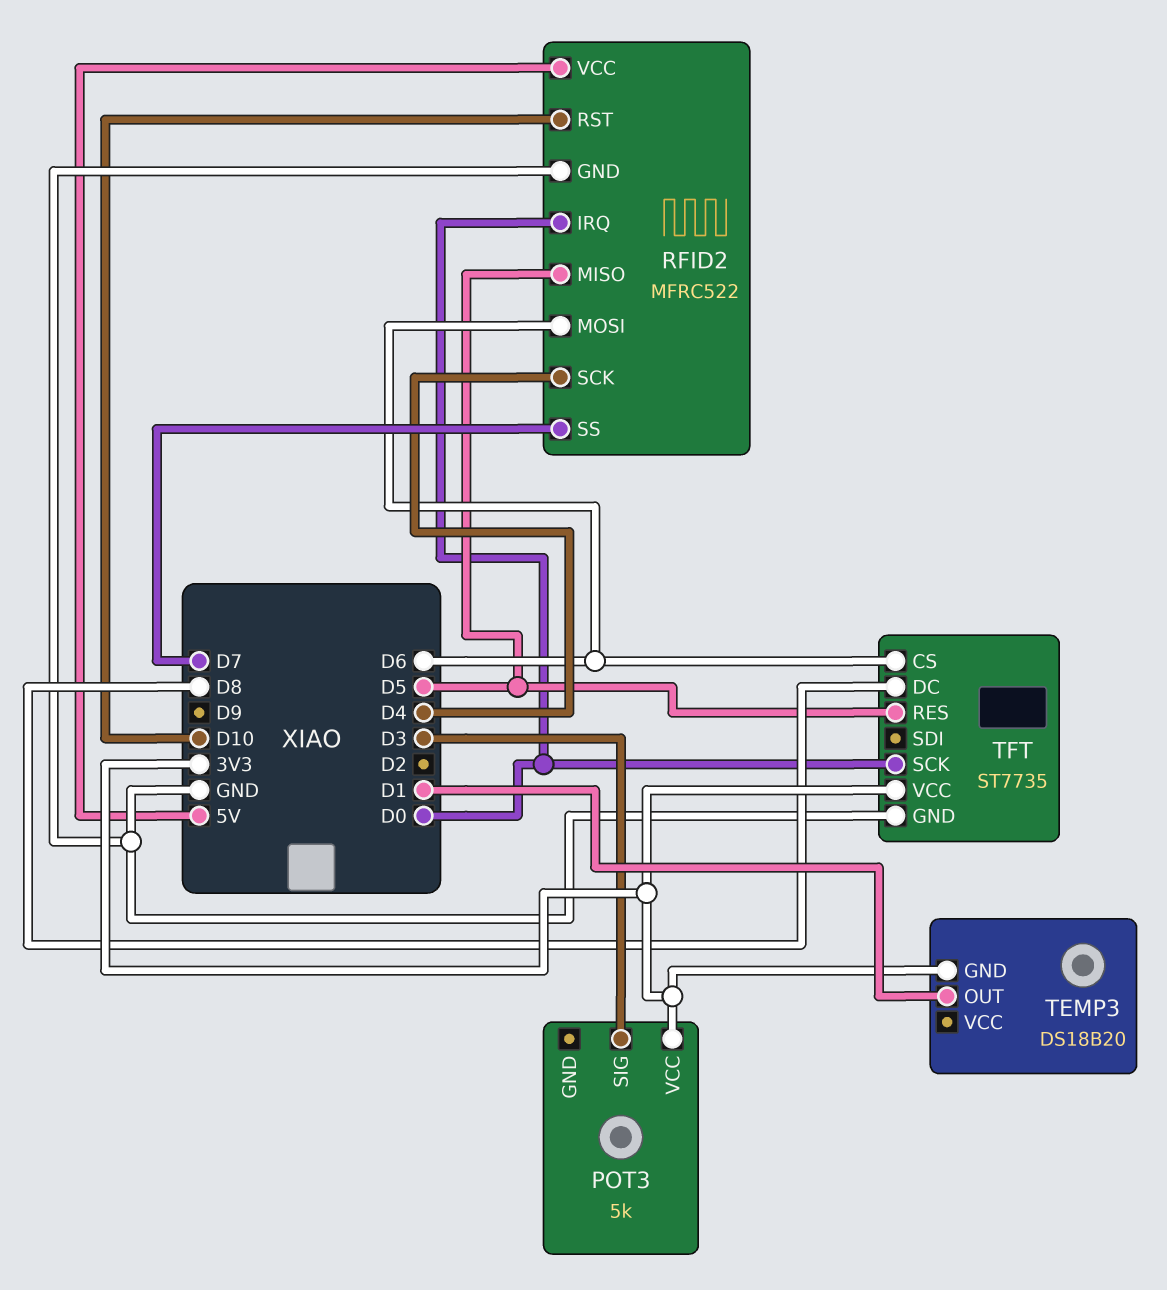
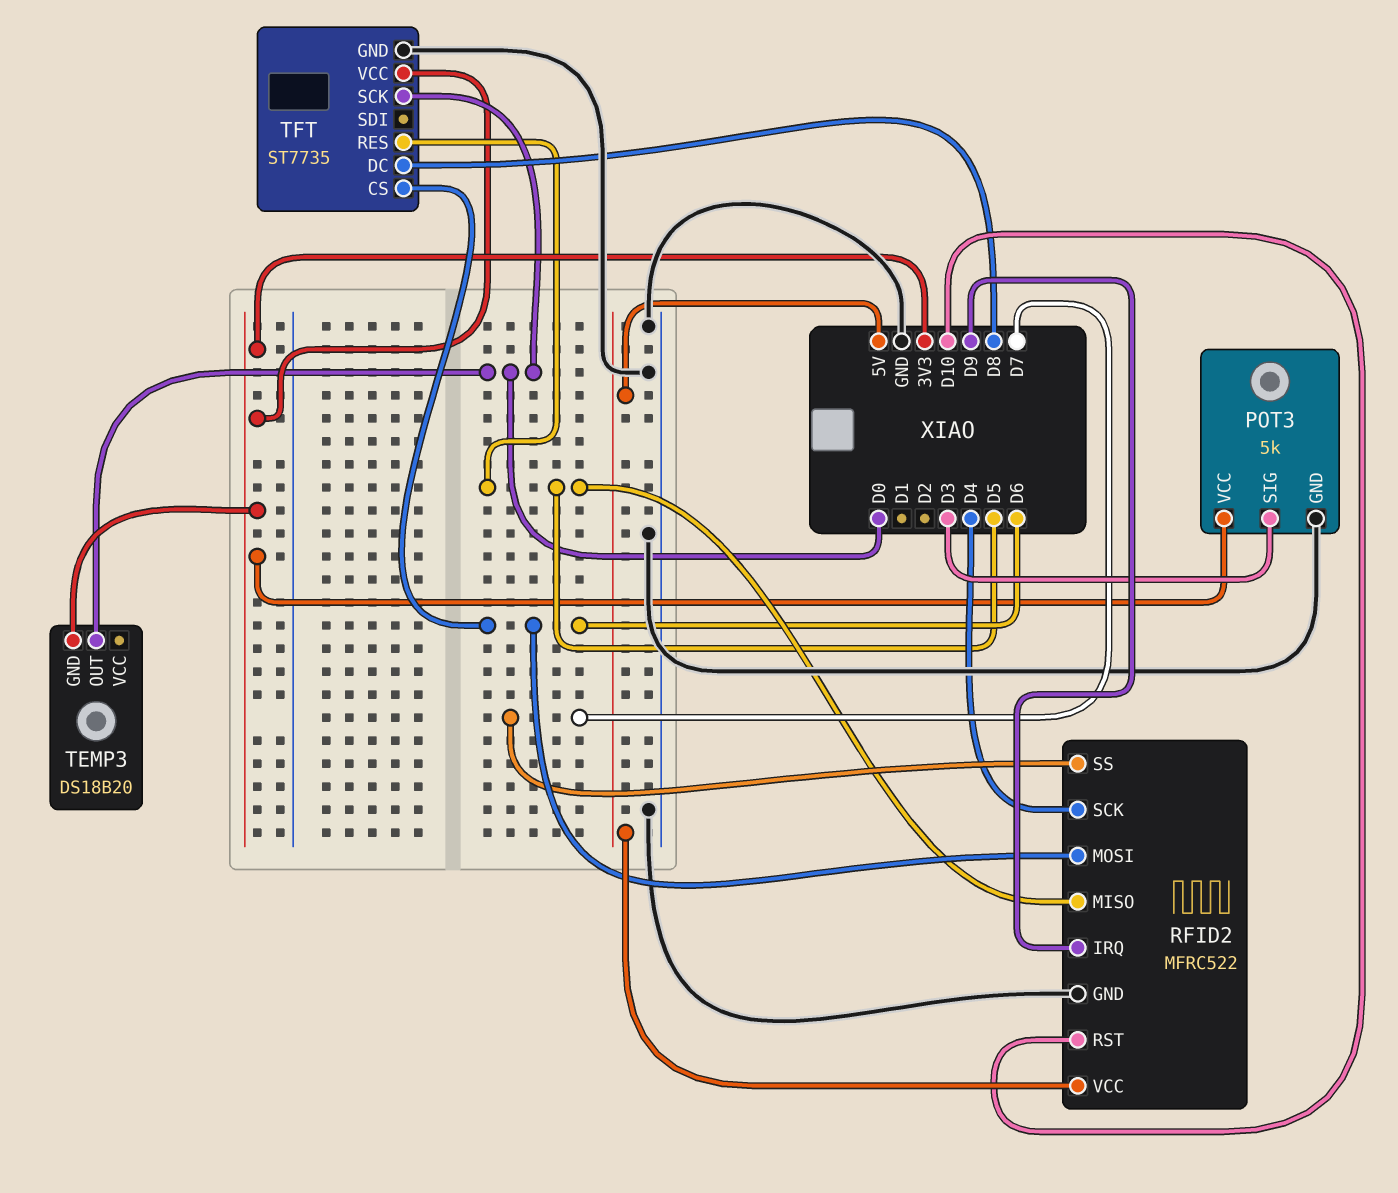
POT3 pin GND: none -> GND
RFID2 pin IRQ: D0 -> D9
TEMP3 pin OUT: D1 -> D0

